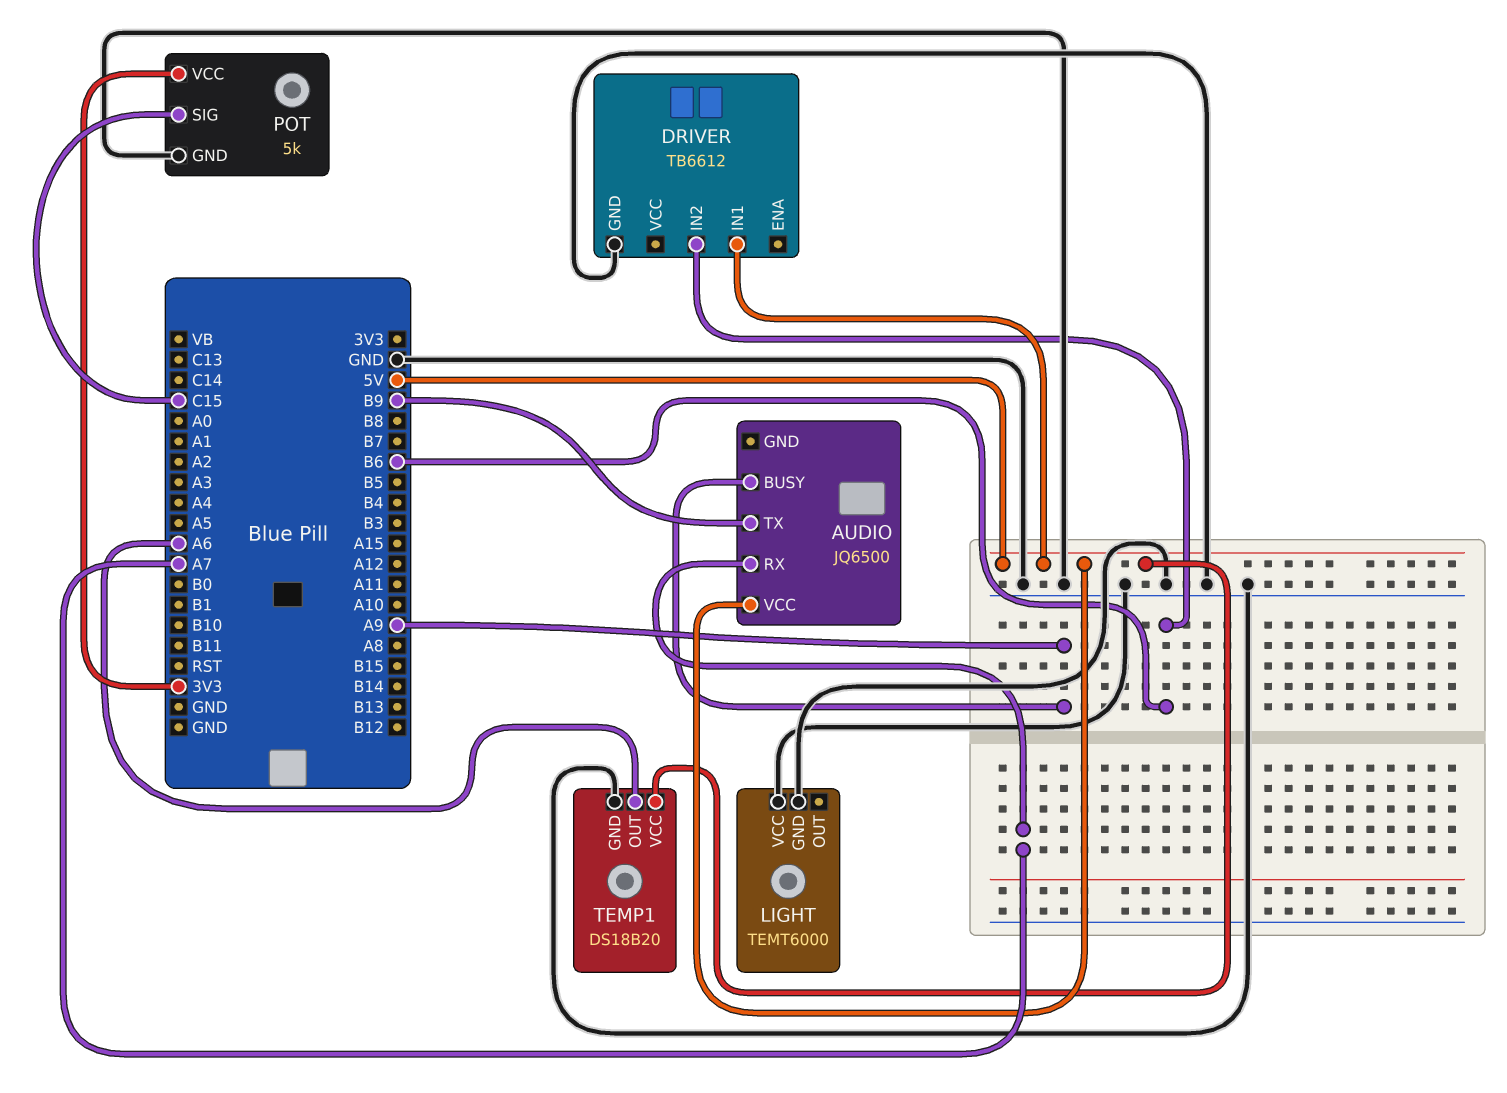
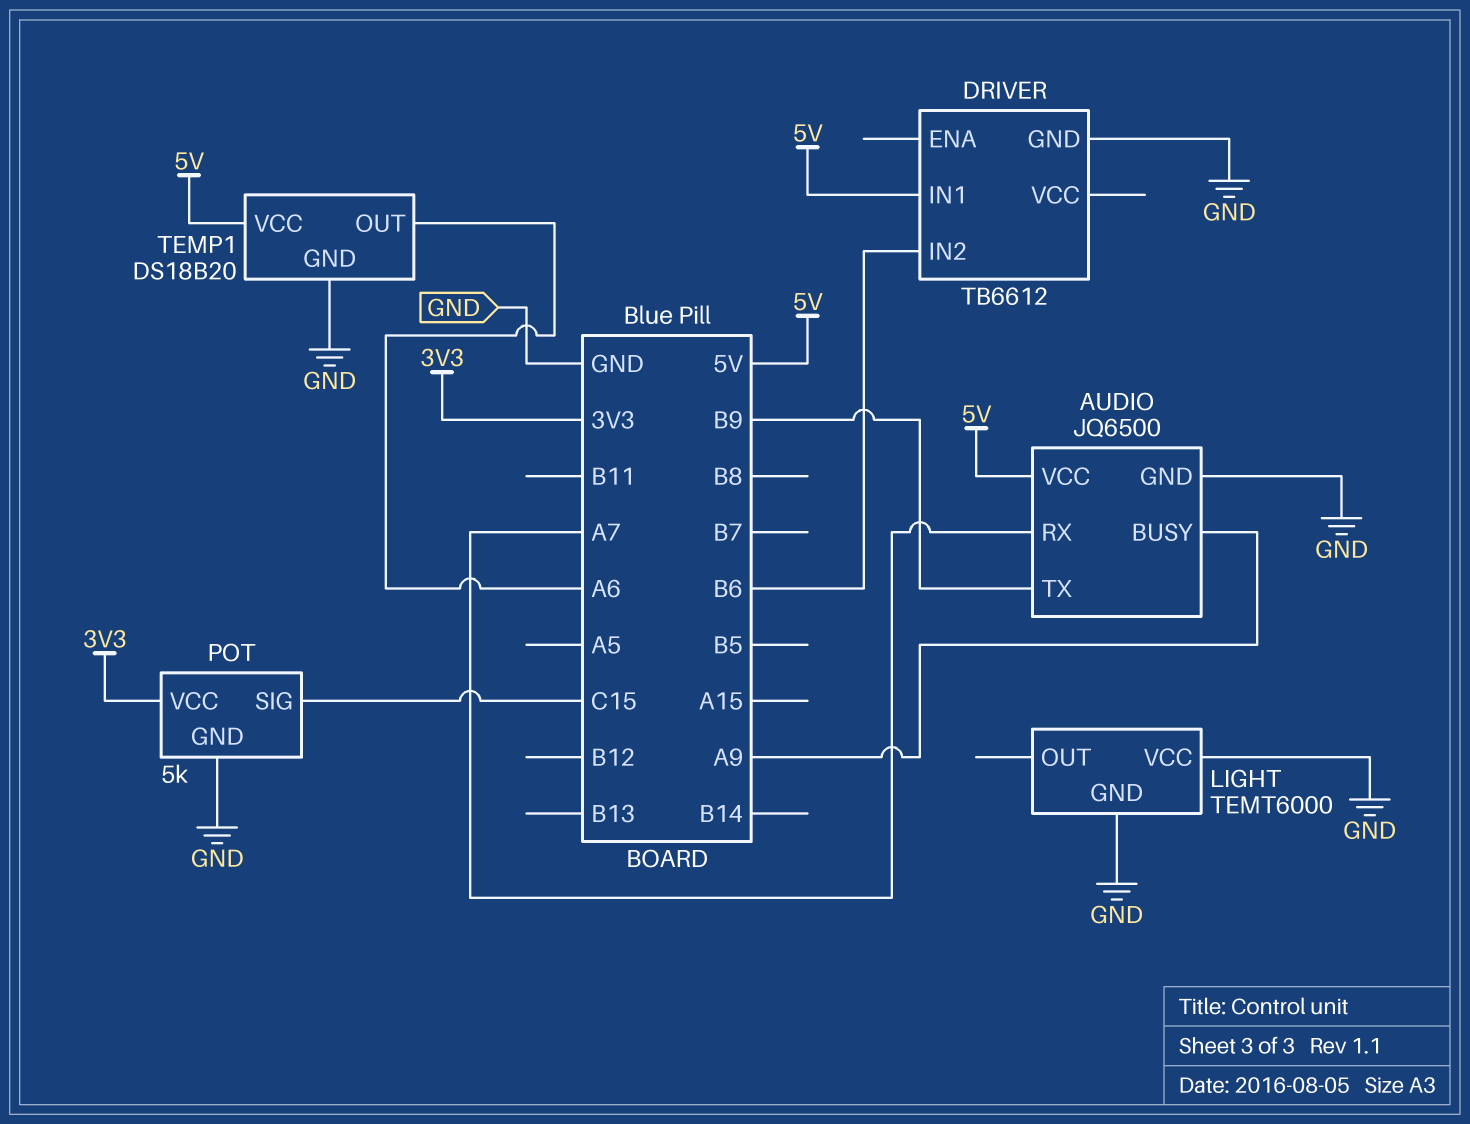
AUDIO pin GND: none -> GND

